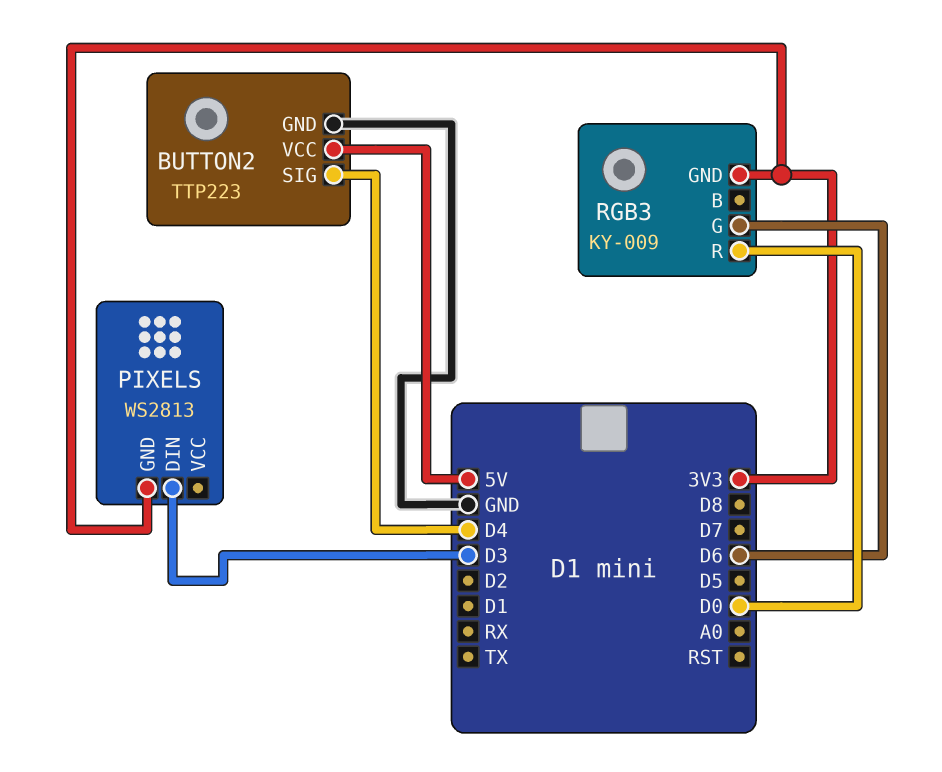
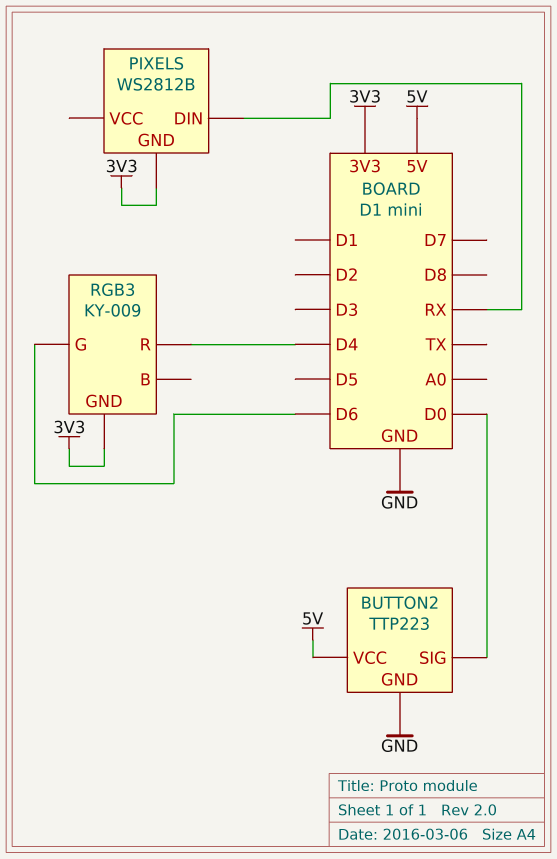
BUTTON2 pin SIG: D4 -> D0
PIXELS: WS2813 -> WS2812B
PIXELS pin DIN: D3 -> RX
RGB3 pin R: D0 -> D4

